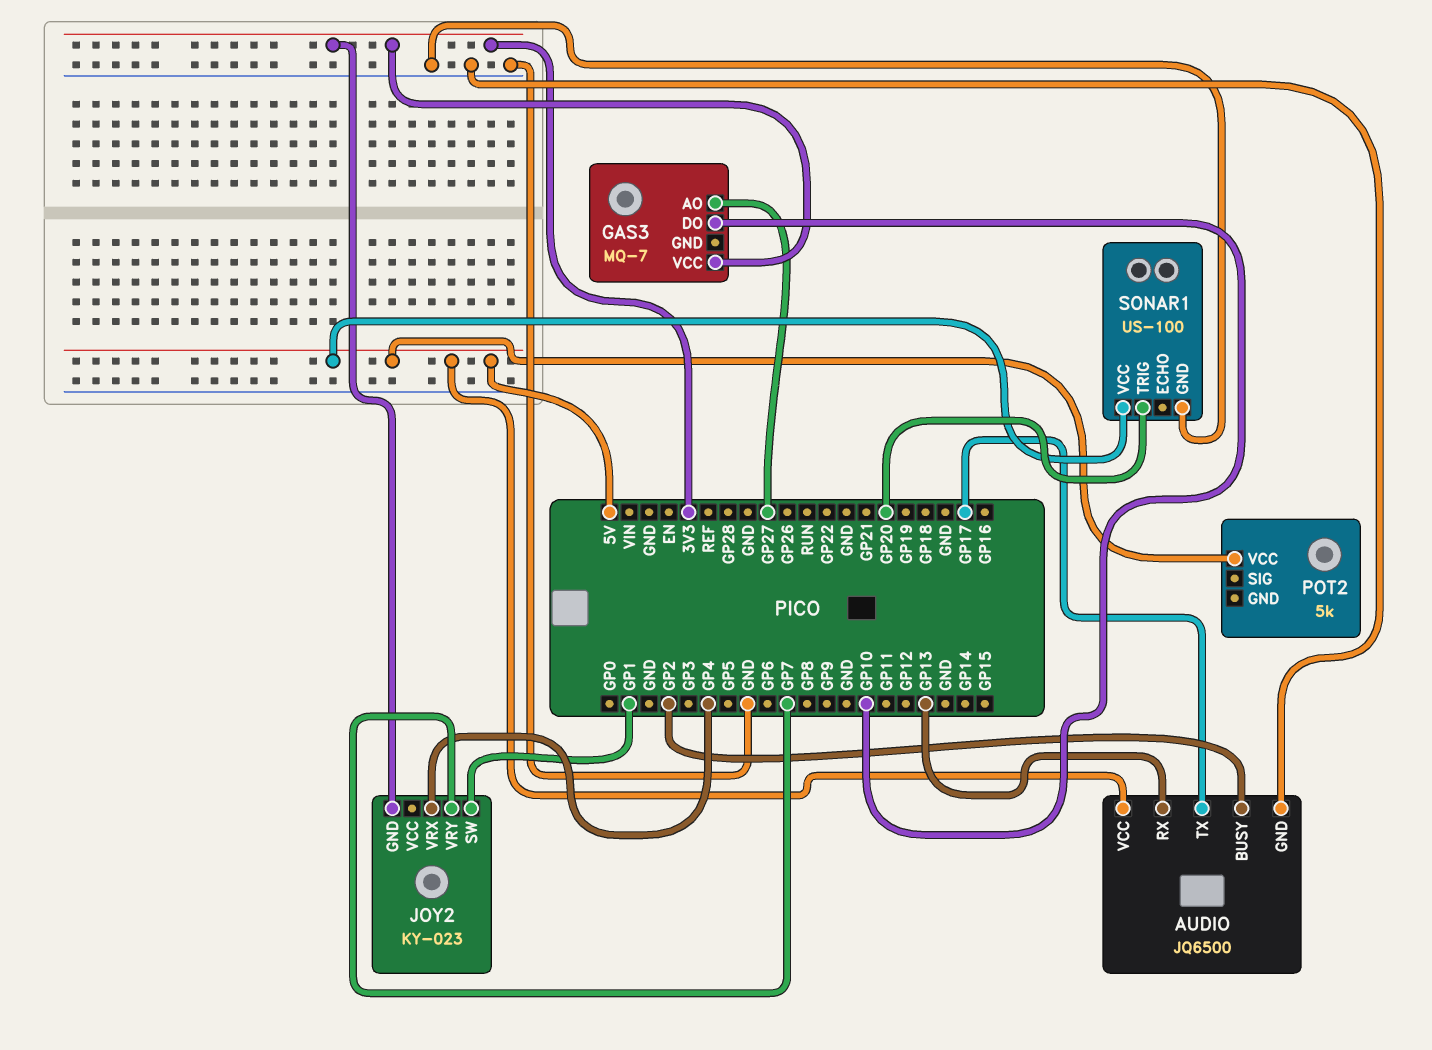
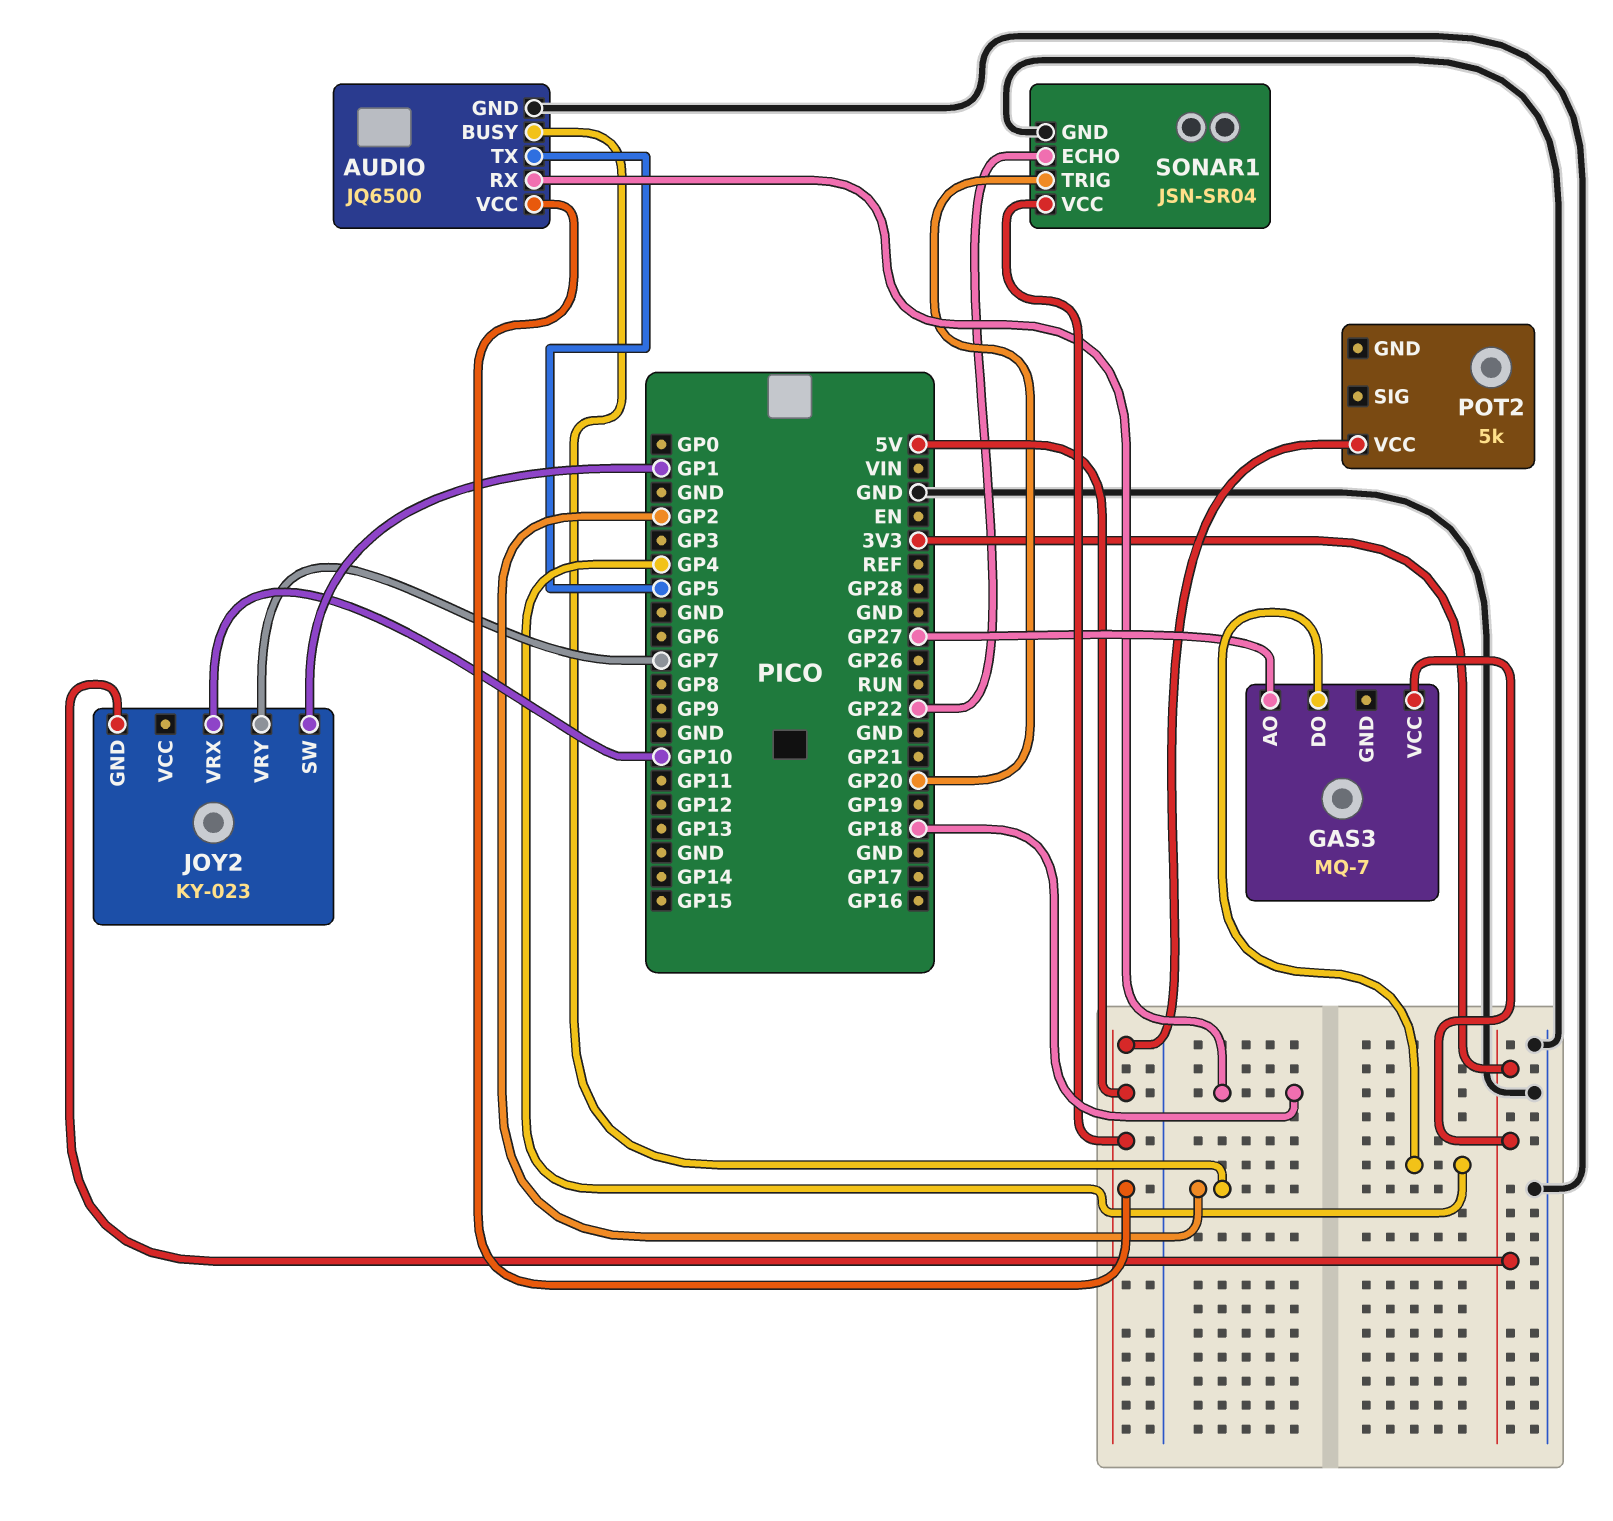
AUDIO pin RX: GP13 -> GP18
AUDIO pin TX: GP17 -> GP5
GAS3 pin DO: GP10 -> GP4
JOY2 pin VRX: GP4 -> GP10
SONAR1: US-100 -> JSN-SR04
SONAR1 pin ECHO: none -> GP22

